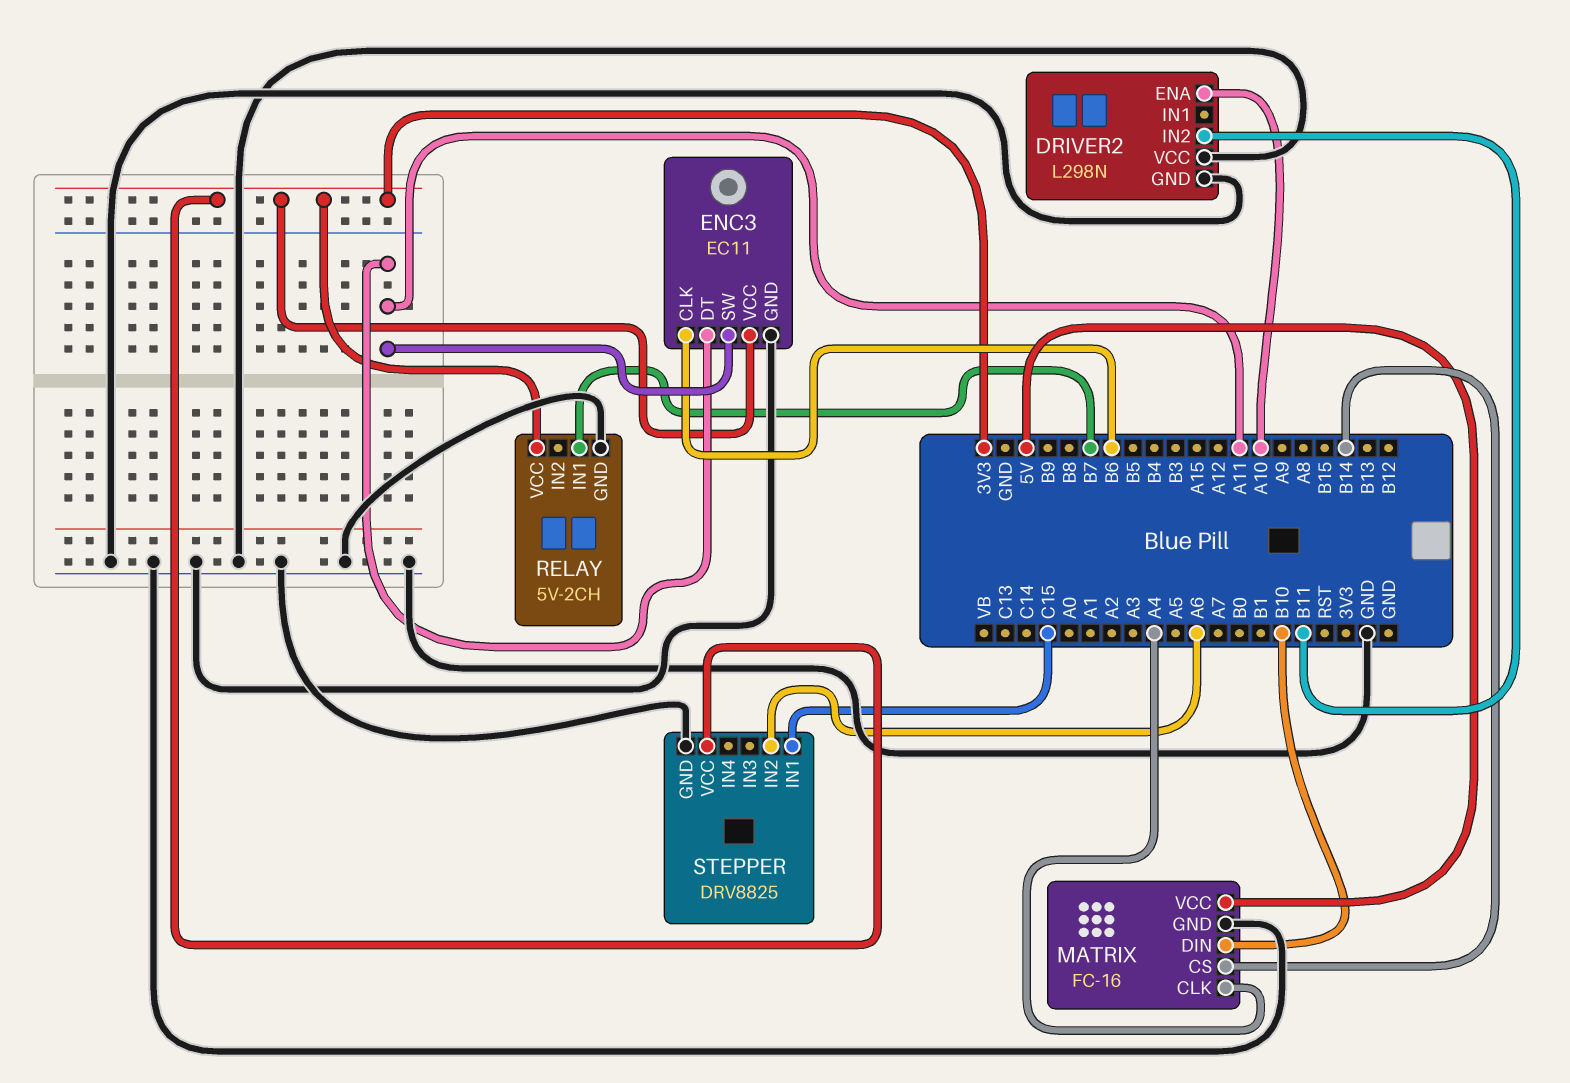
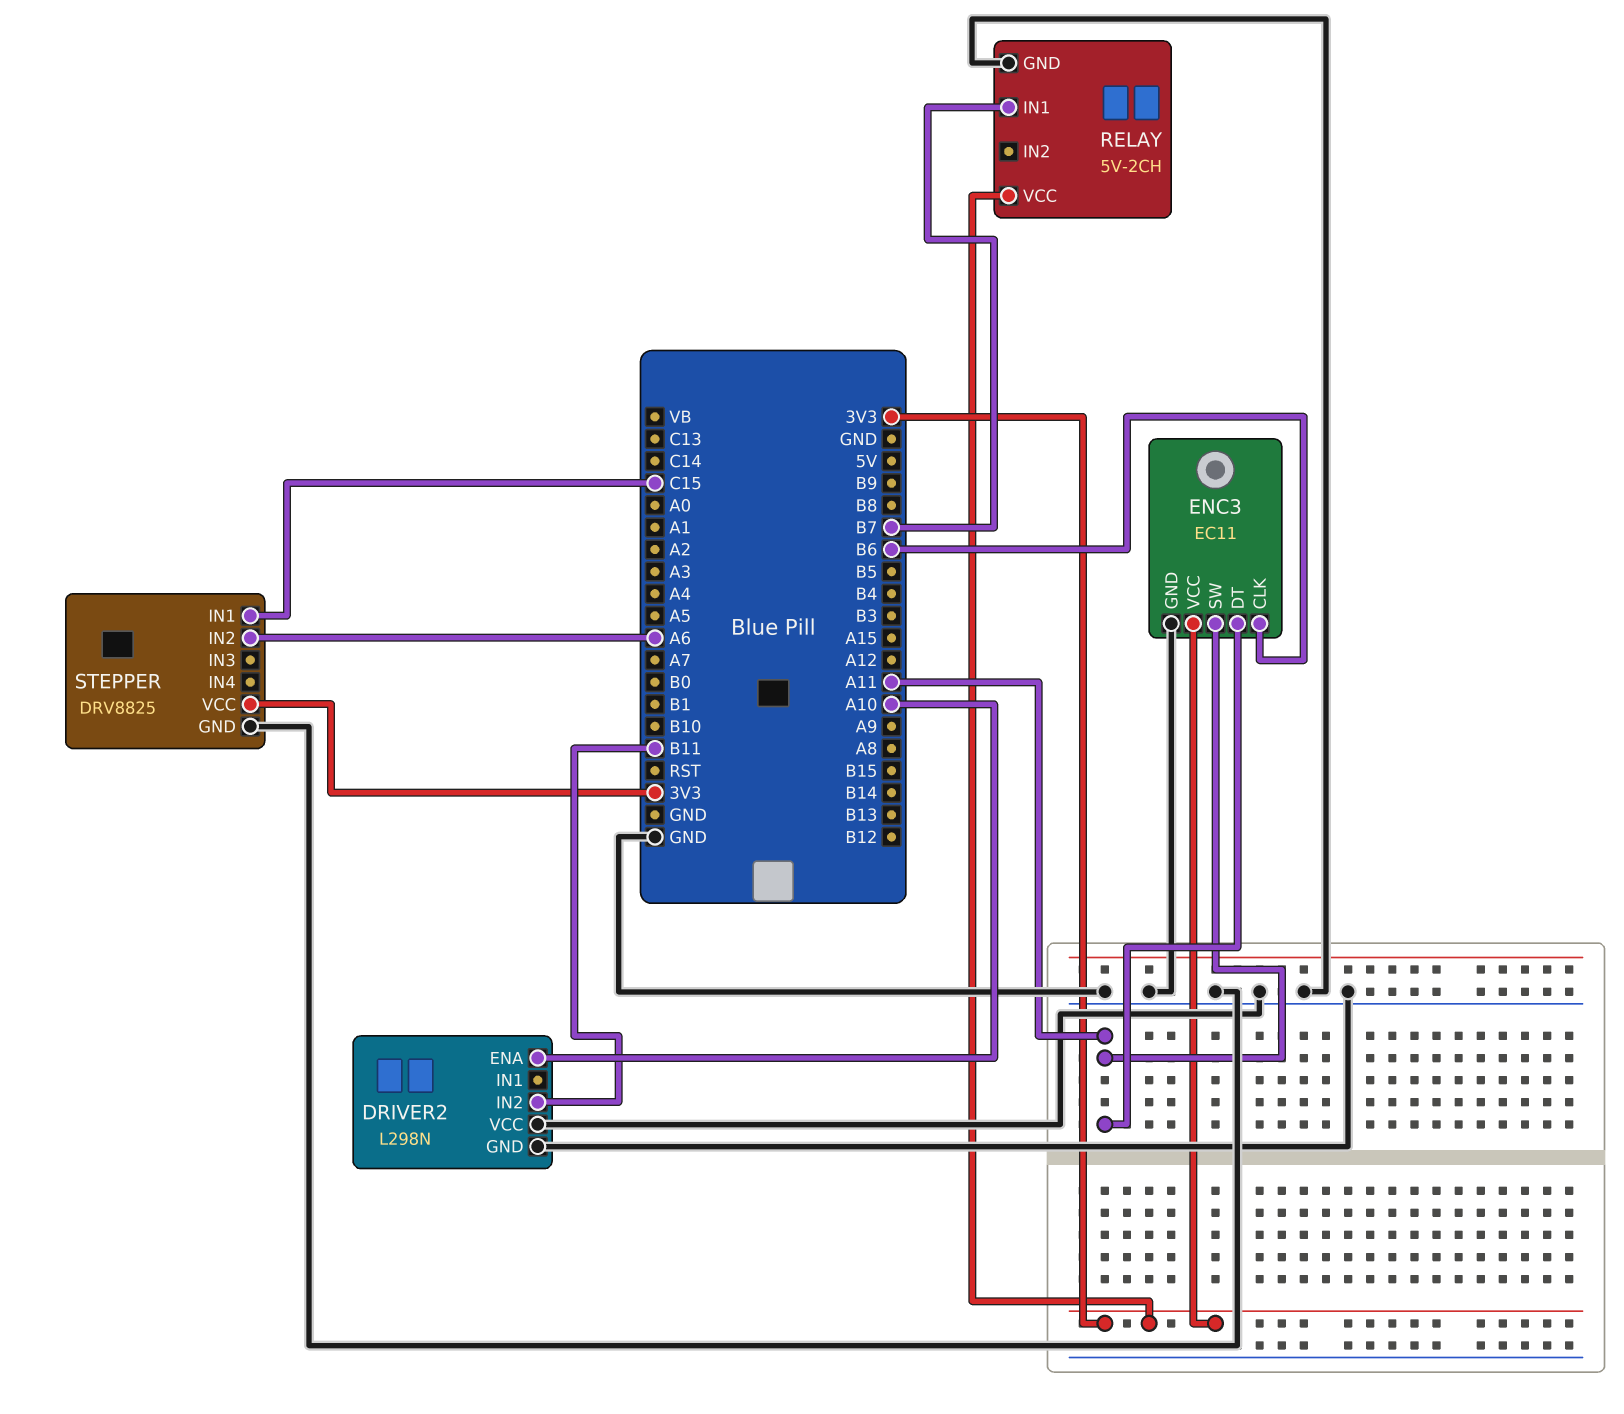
MATRIX: FC-16 -> none
MATRIX pin CLK: A4 -> none
MATRIX pin CS: B14 -> none
MATRIX pin DIN: B10 -> none
MATRIX pin GND: GND -> none
MATRIX pin VCC: 5V -> none

